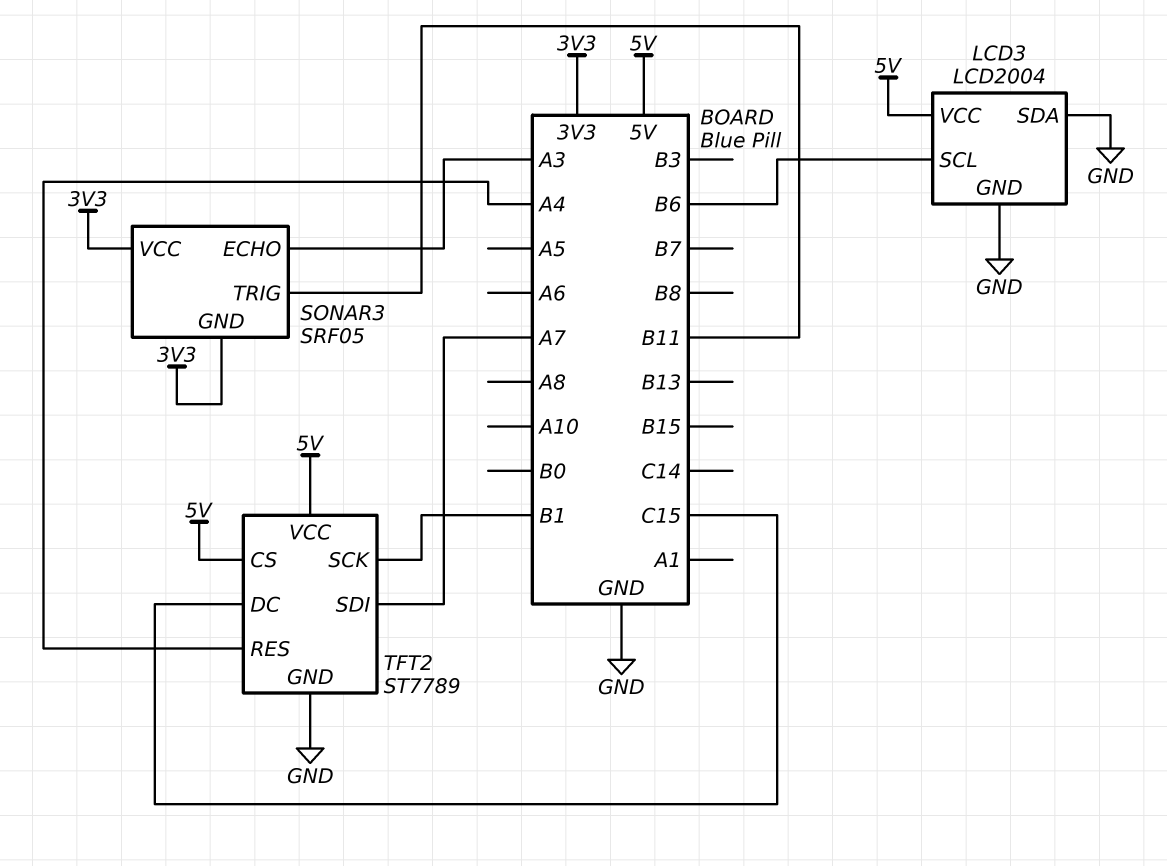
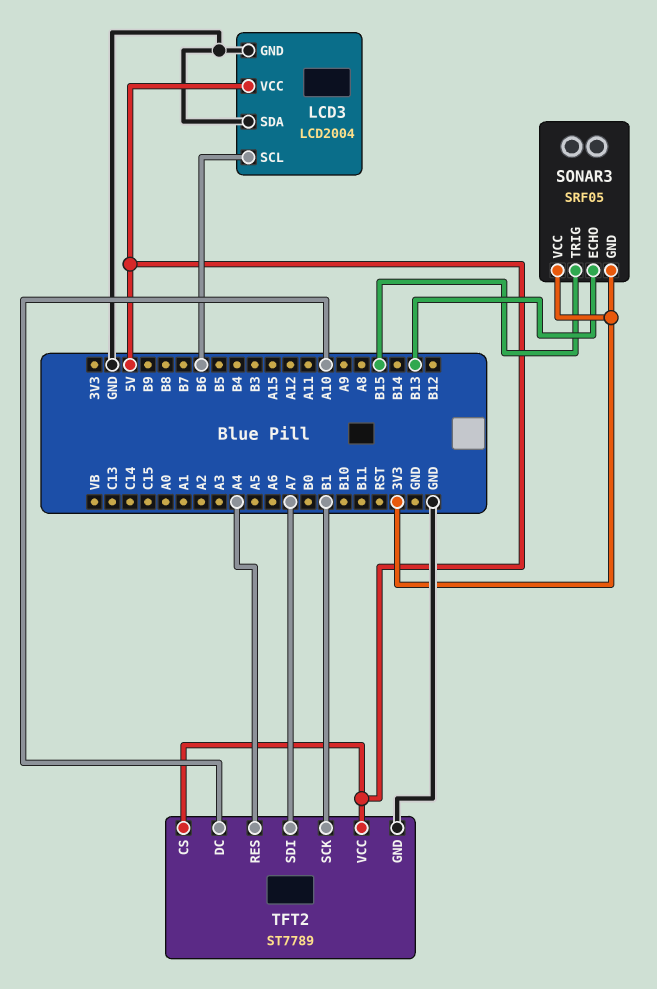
SONAR3 pin ECHO: A3 -> B13
SONAR3 pin TRIG: B11 -> B15
TFT2 pin DC: C15 -> A10

